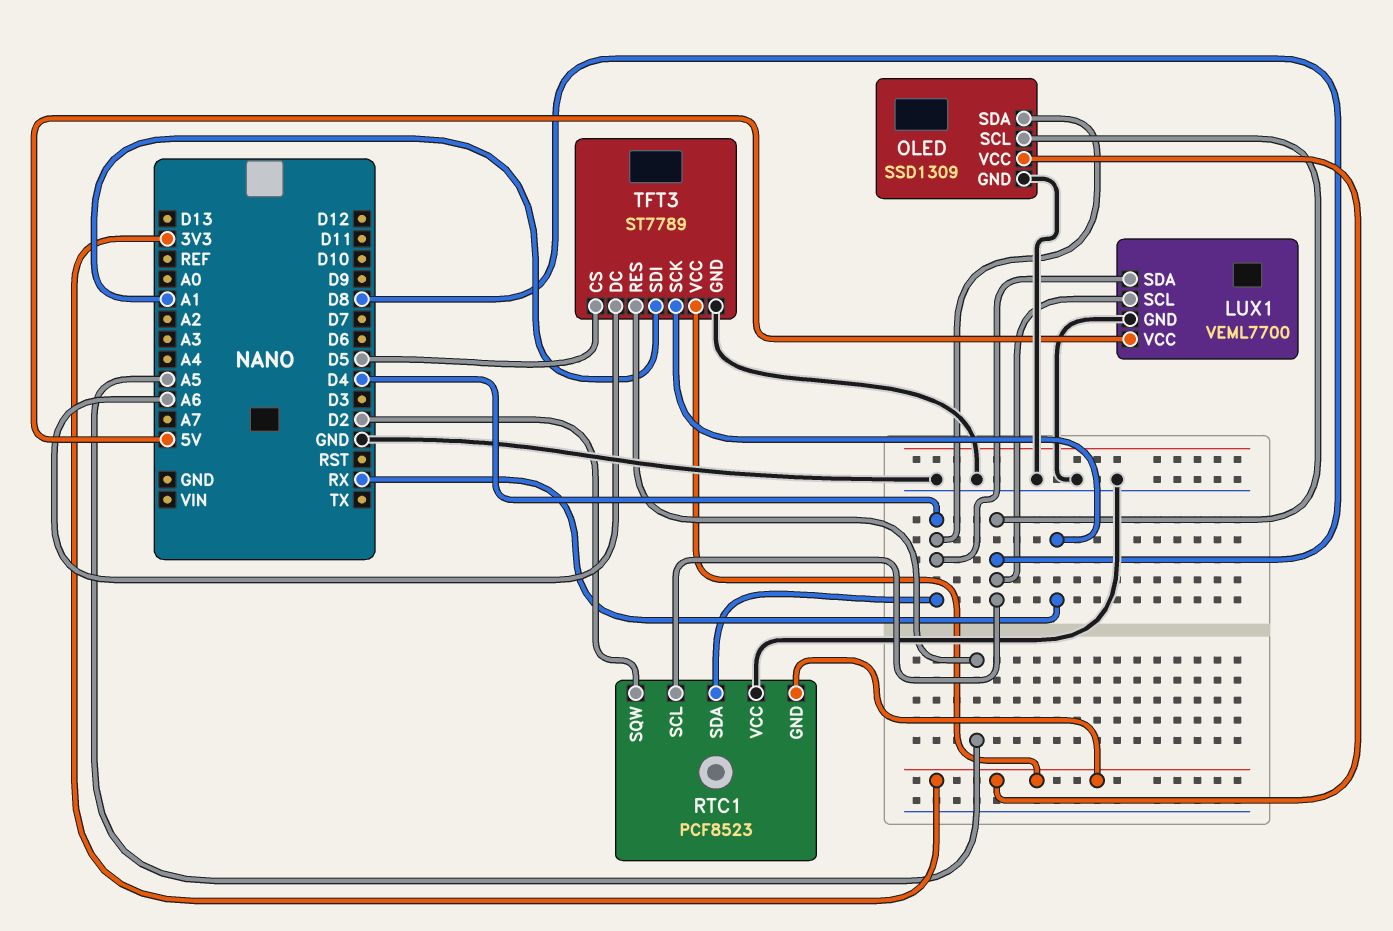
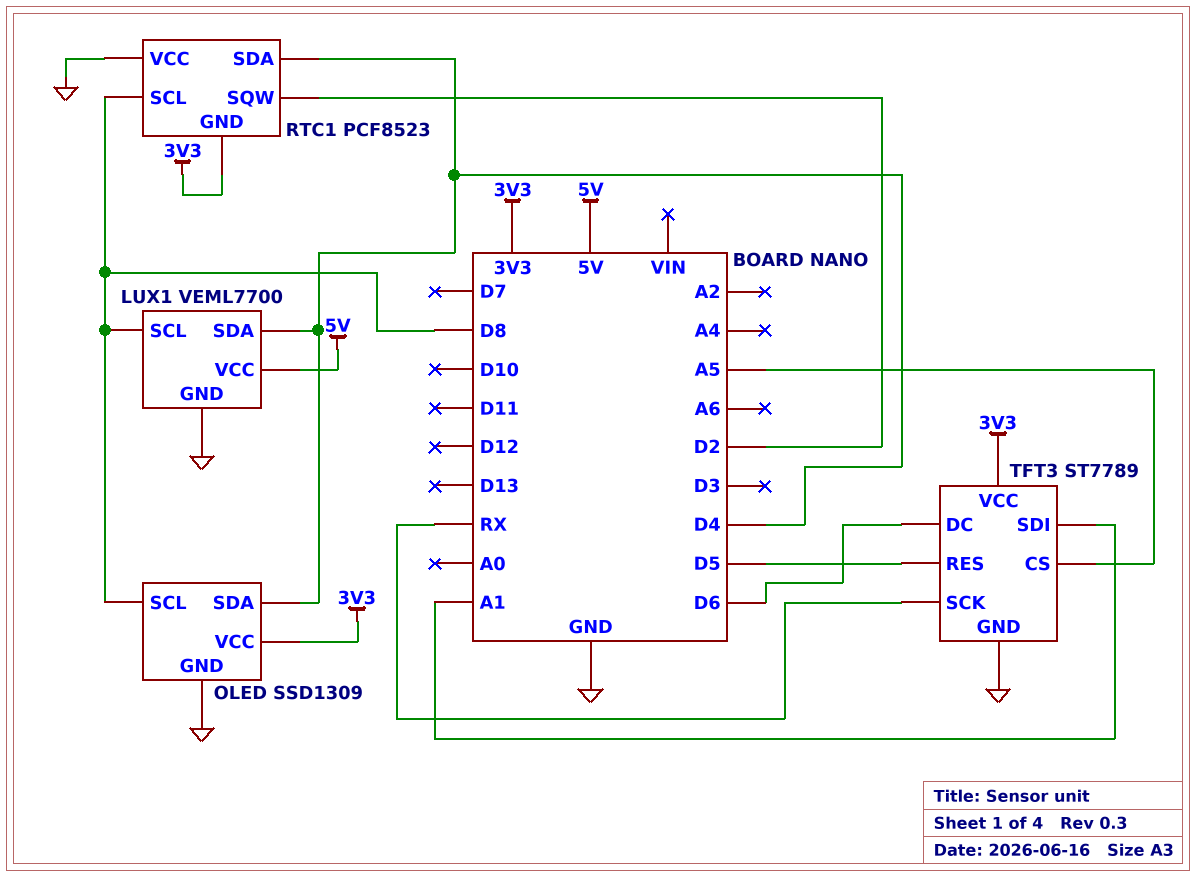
TFT3 pin CS: D5 -> A5
TFT3 pin DC: A6 -> D6
TFT3 pin RES: A5 -> D5

